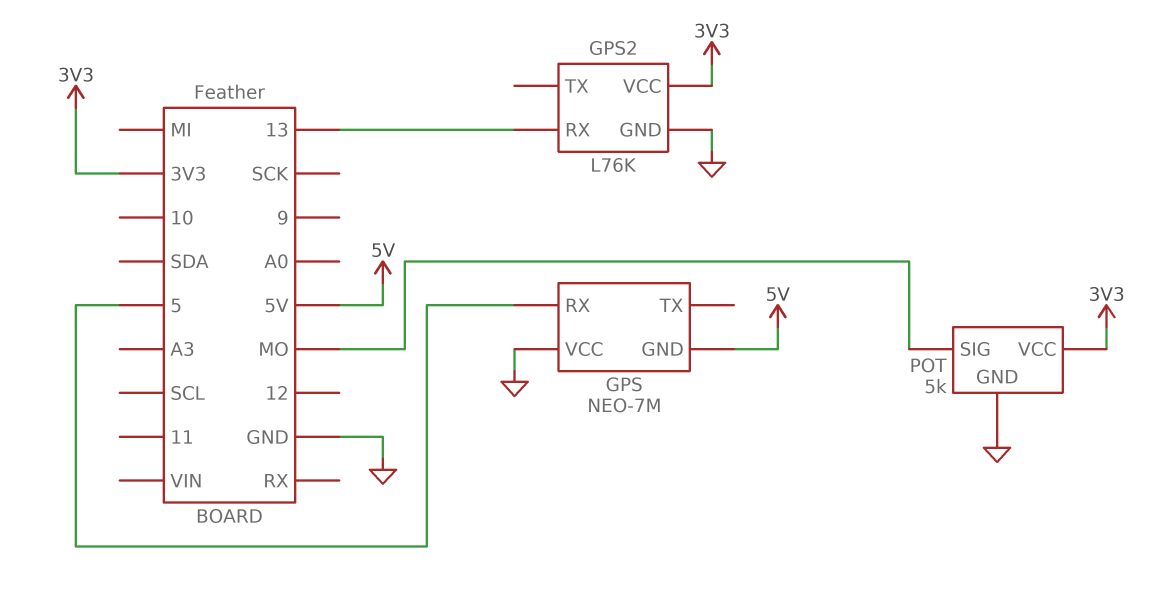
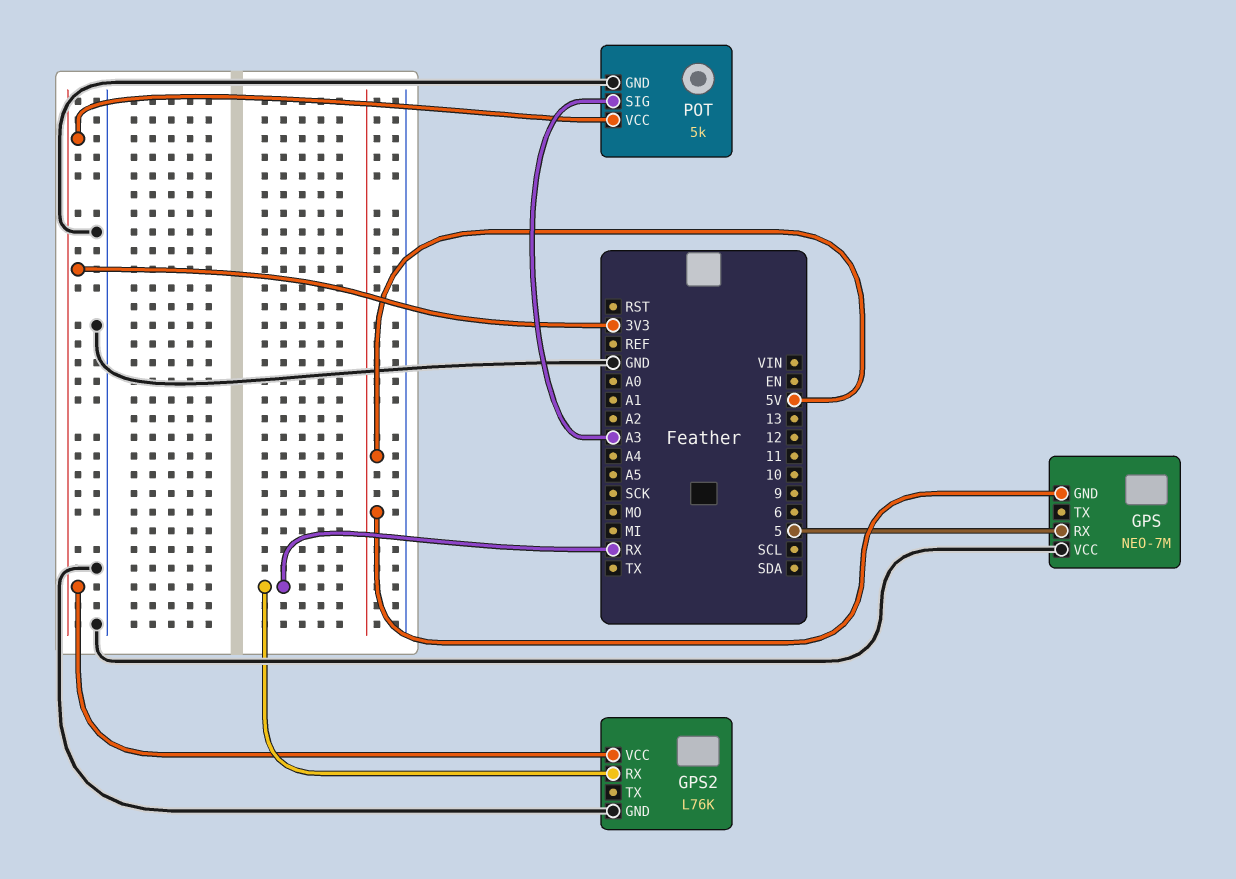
GPS2 pin RX: 13 -> RX
POT pin SIG: MO -> A3

